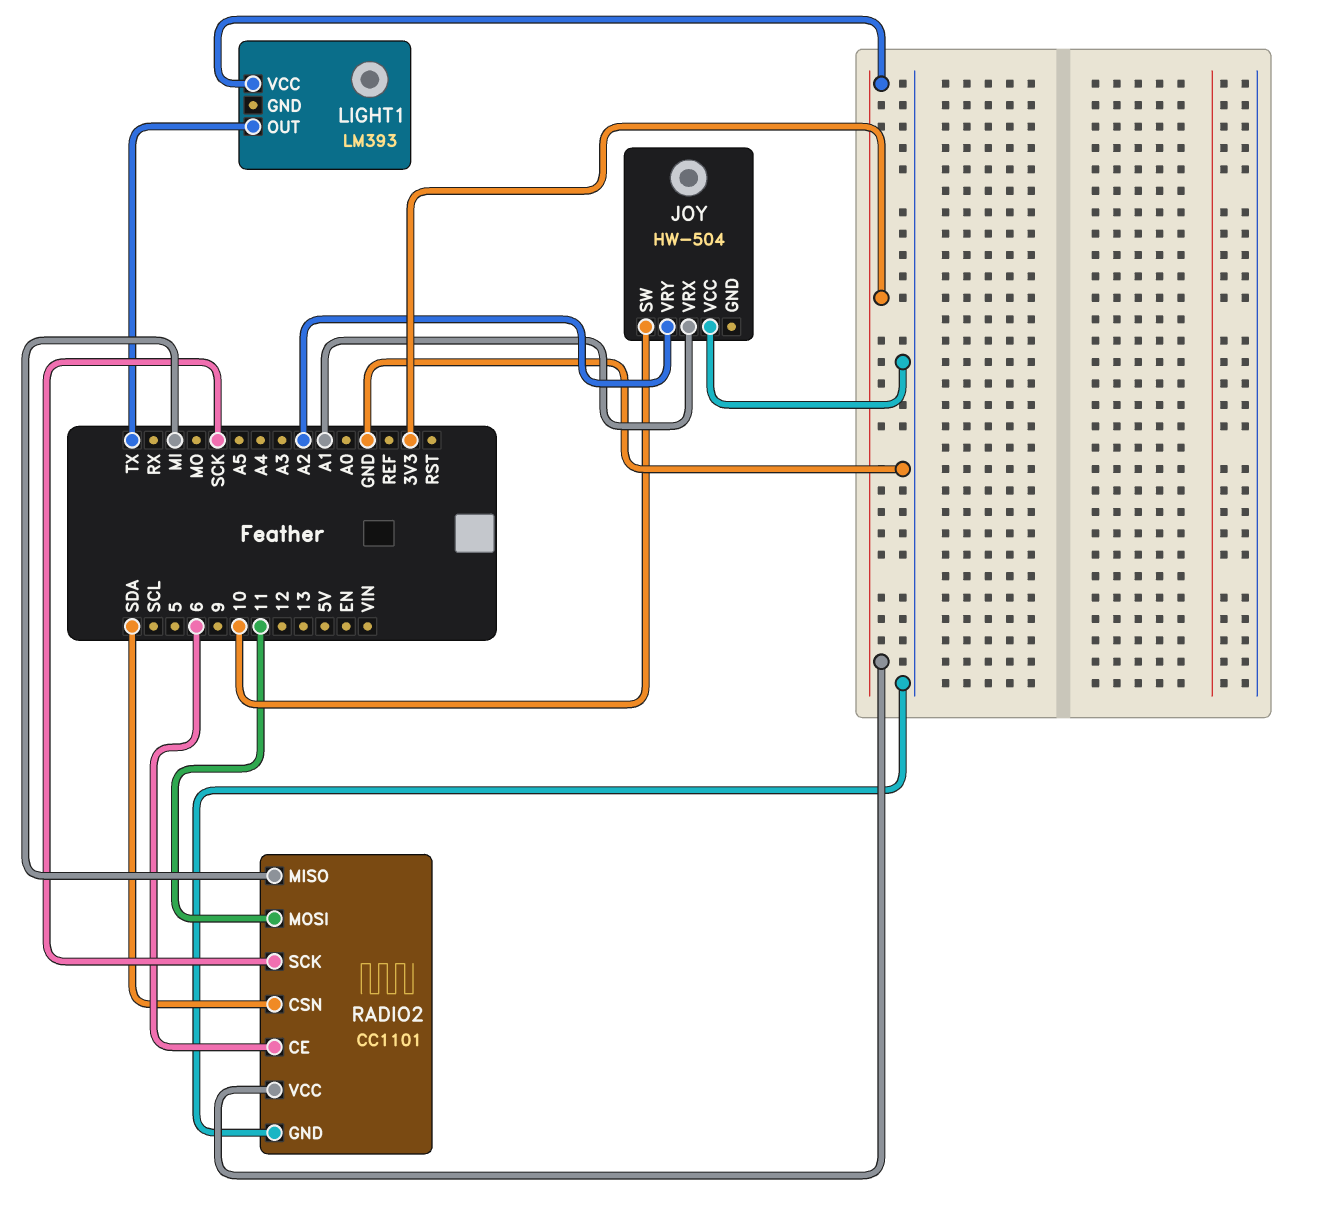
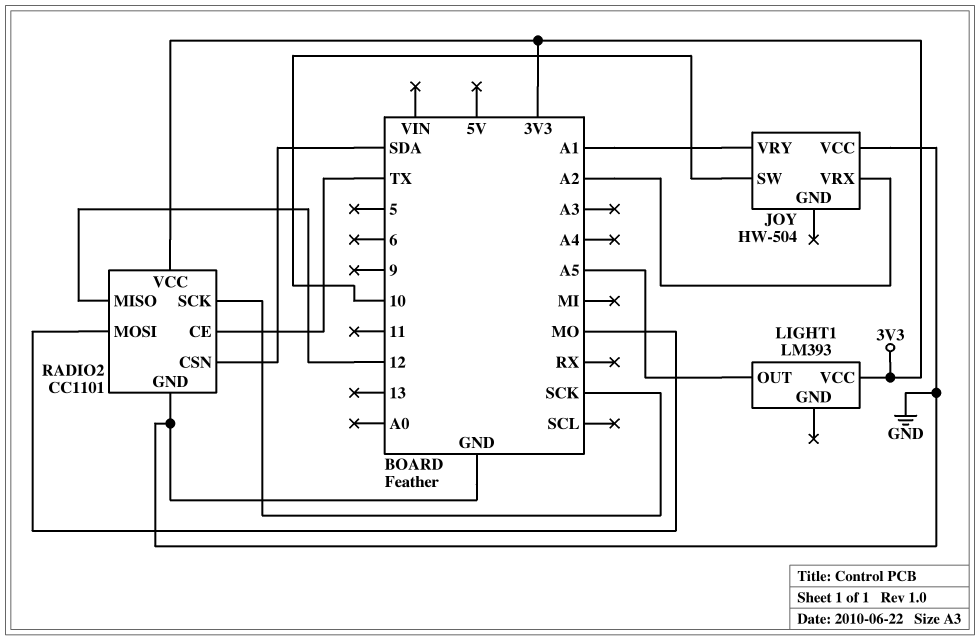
JOY pin VRX: A1 -> A2
JOY pin VRY: A2 -> A1
LIGHT1 pin OUT: TX -> A5
RADIO2 pin CE: 6 -> TX
RADIO2 pin MISO: MI -> 12
RADIO2 pin MOSI: 11 -> MO

